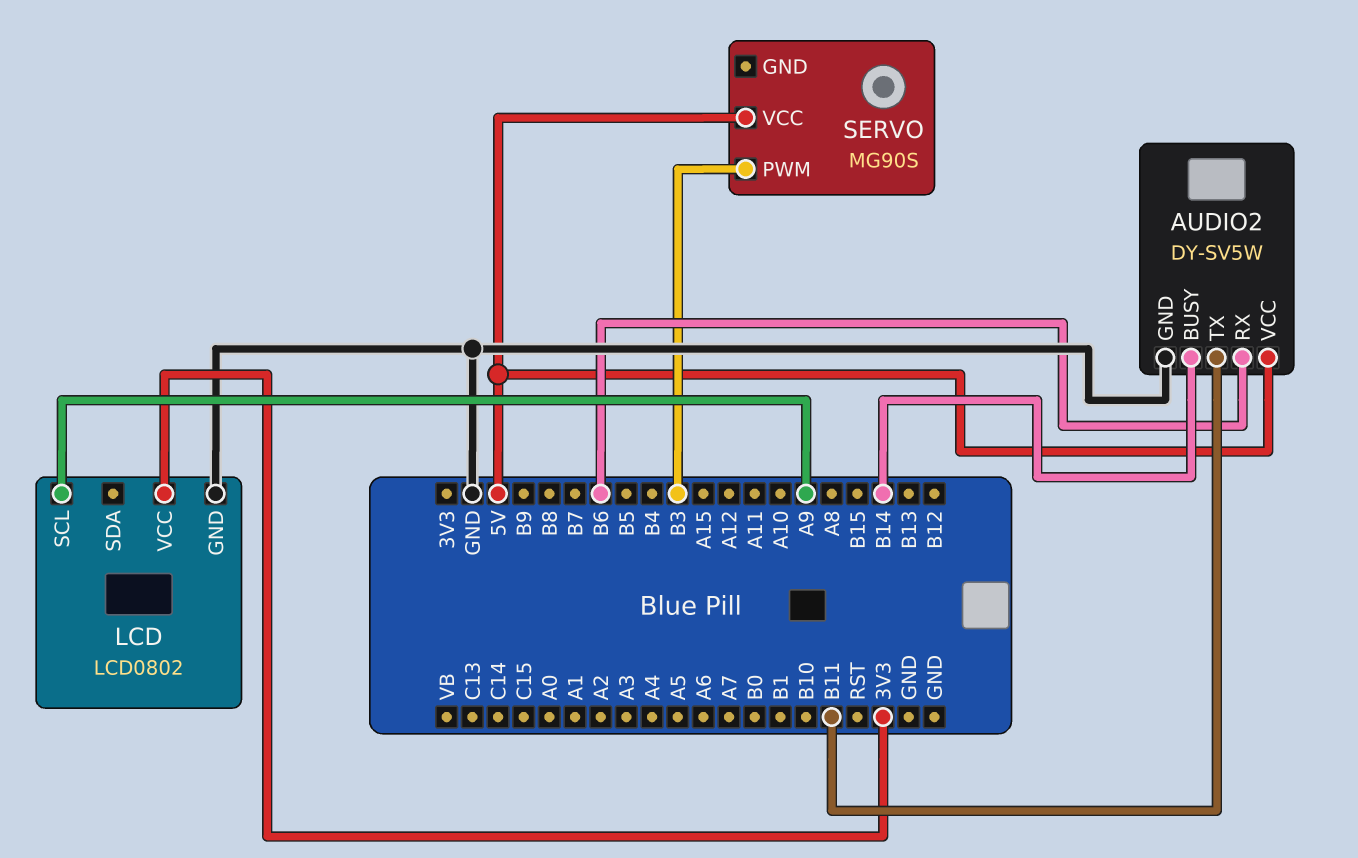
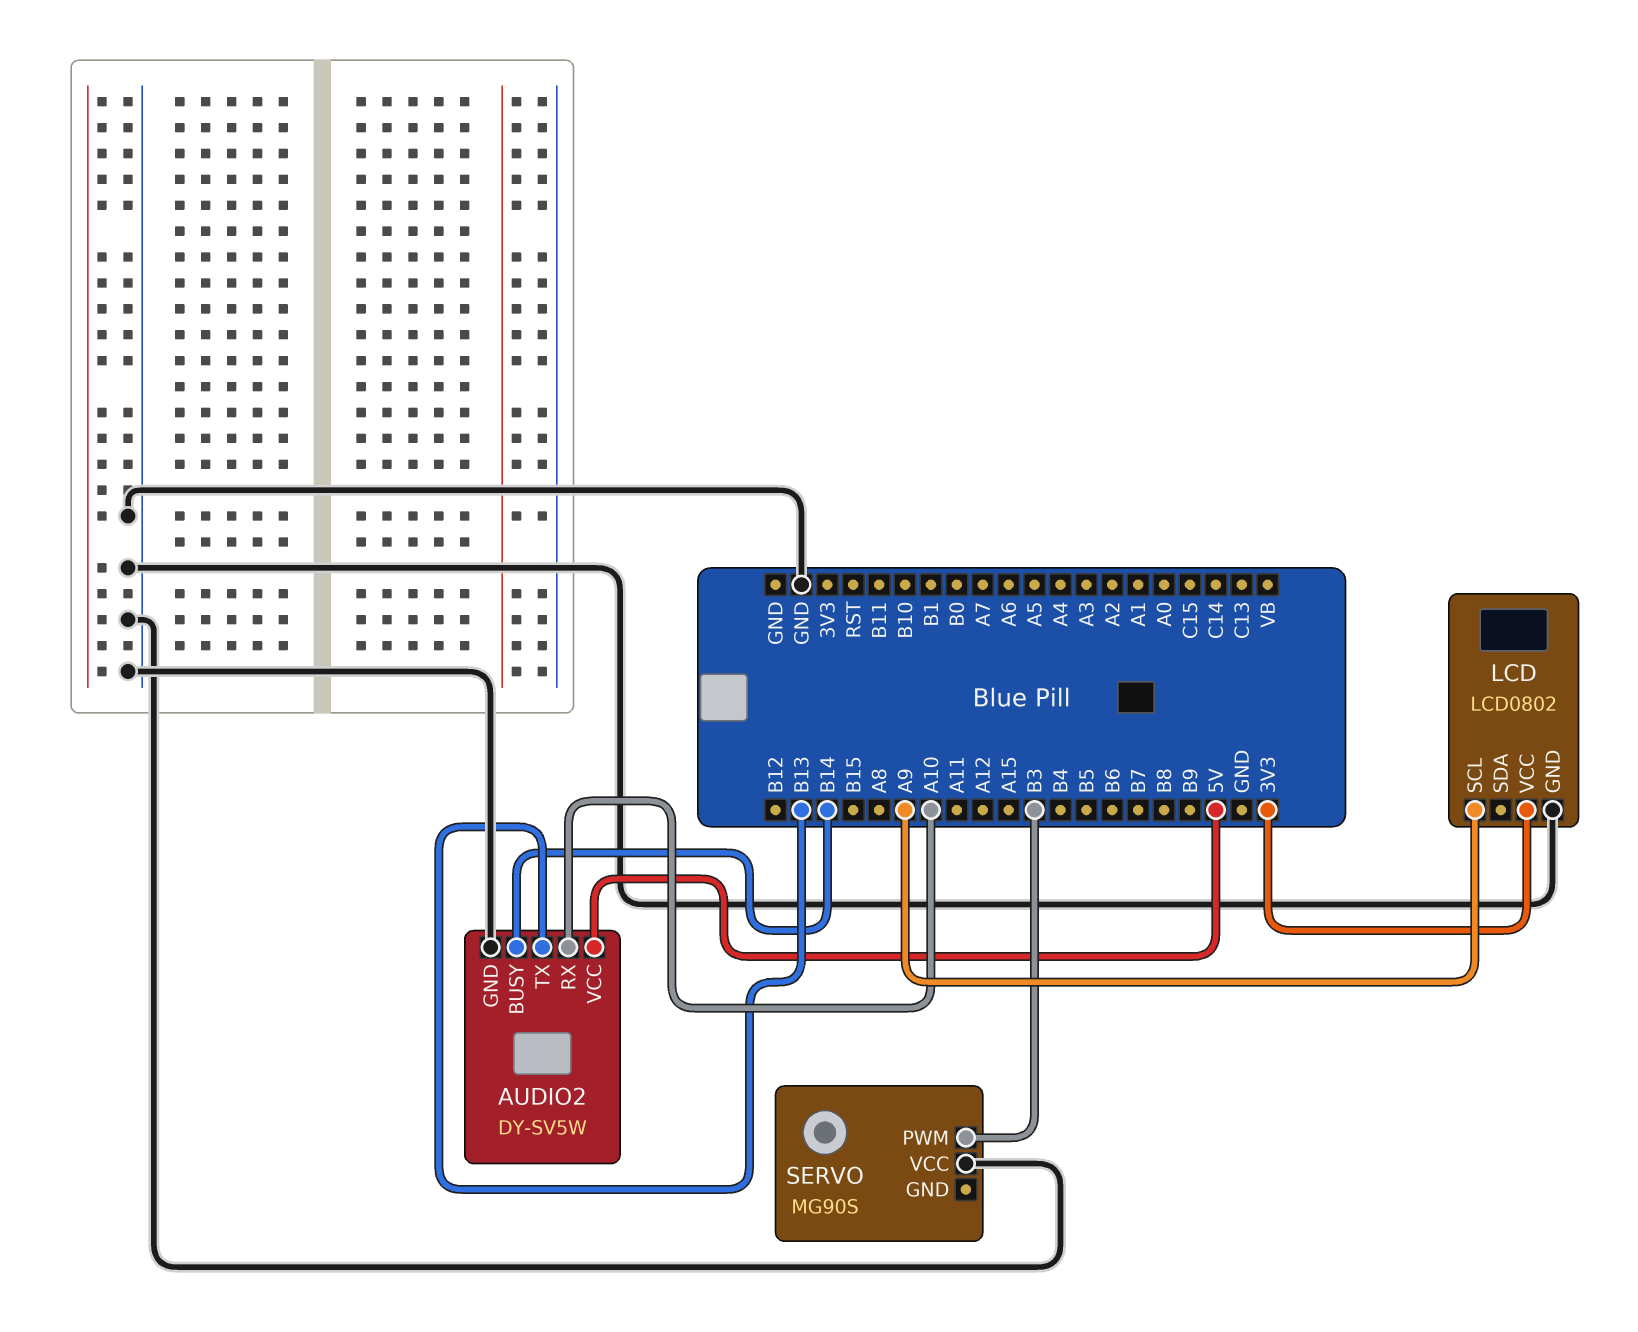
AUDIO2 pin RX: B6 -> A10
AUDIO2 pin TX: B11 -> B13
SERVO pin VCC: 5V -> GND

